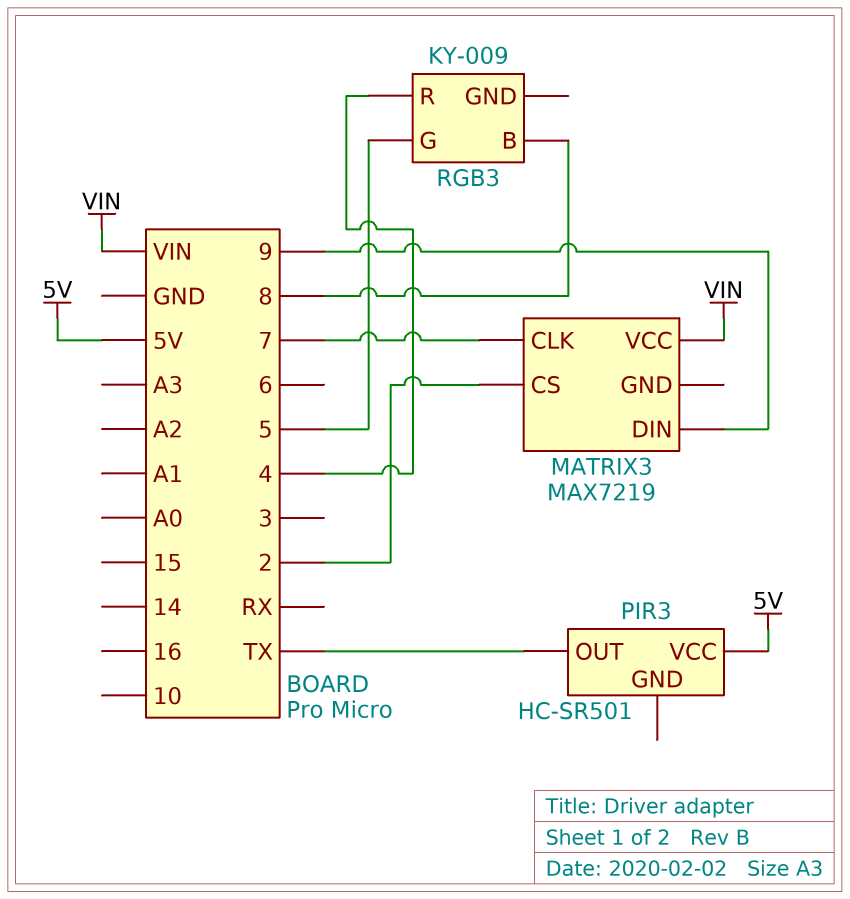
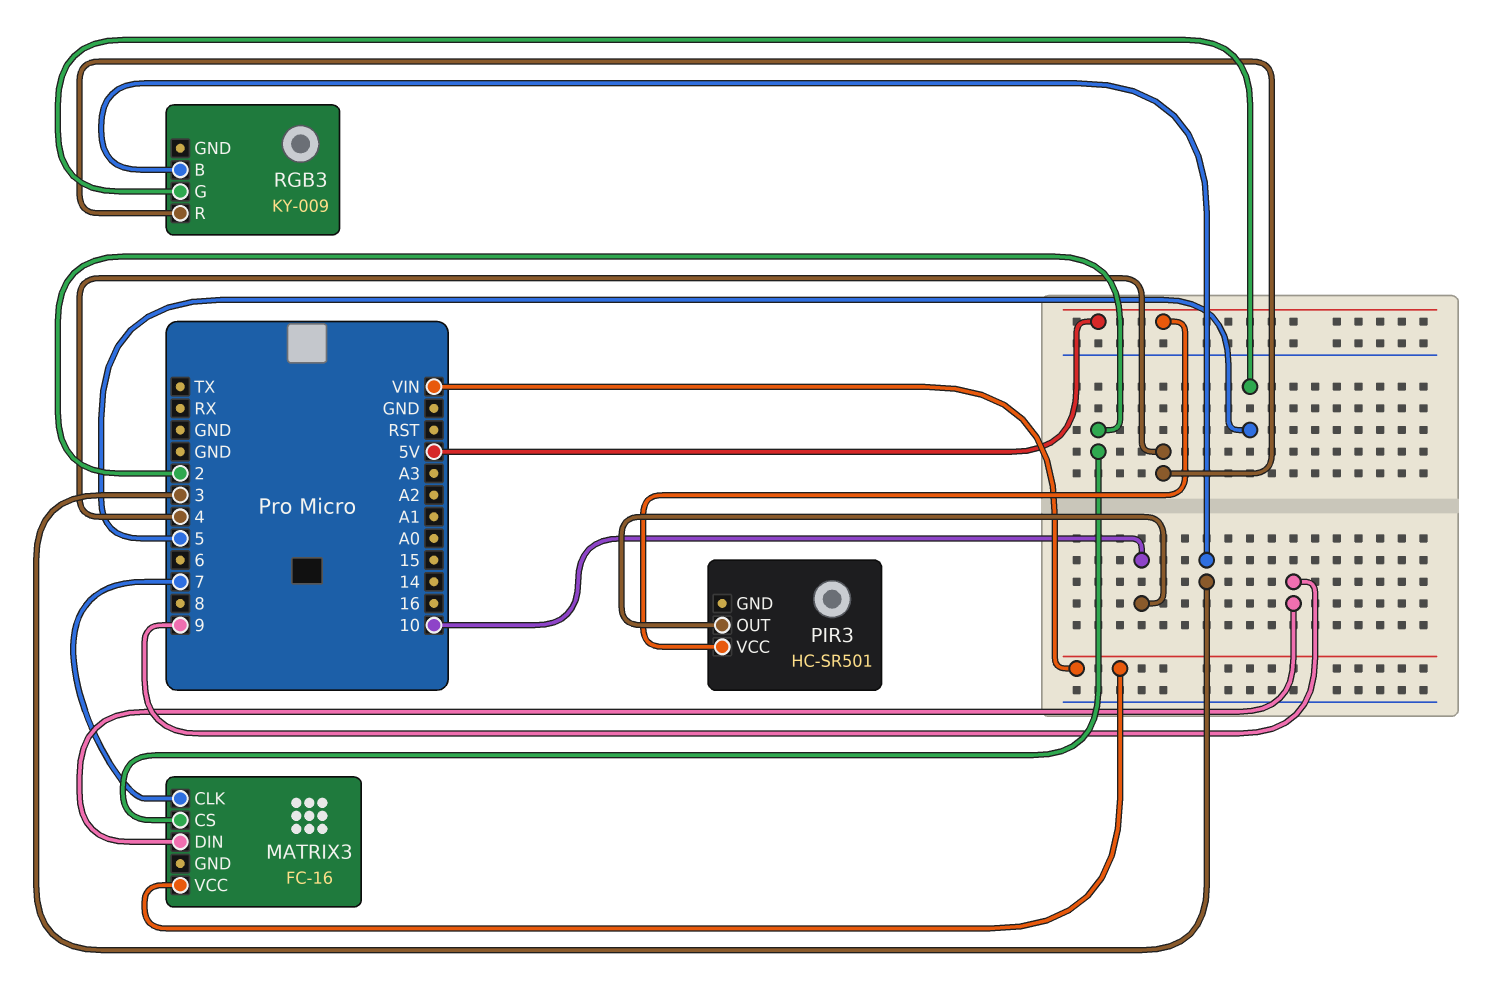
MATRIX3: MAX7219 -> FC-16
PIR3 pin OUT: TX -> 10
RGB3 pin B: 8 -> 3

